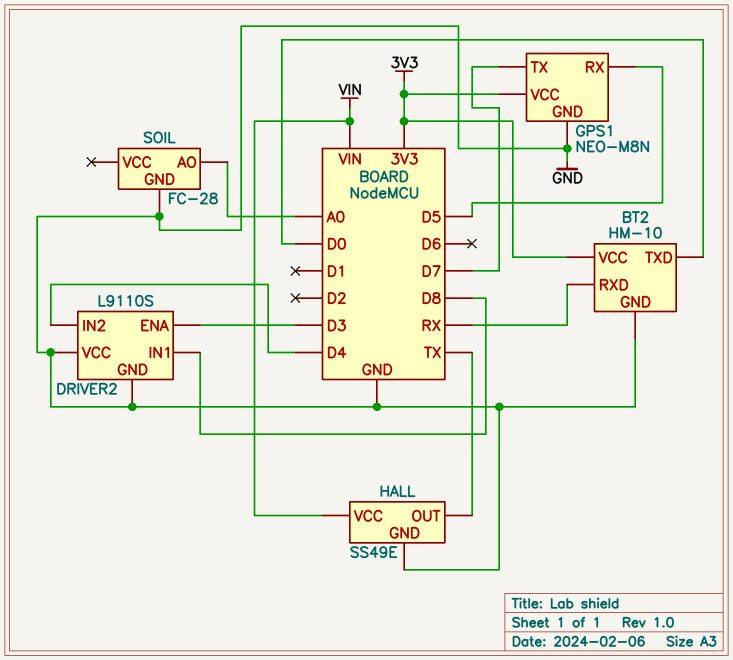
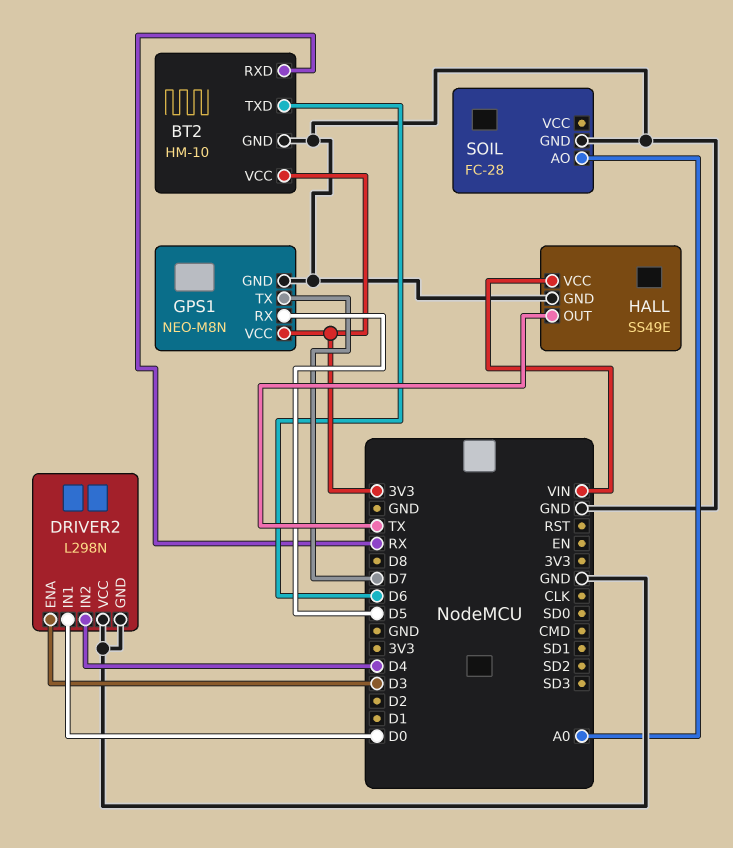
BT2 pin TXD: D0 -> D6
DRIVER2: L9110S -> L298N
DRIVER2 pin IN1: D8 -> D0

